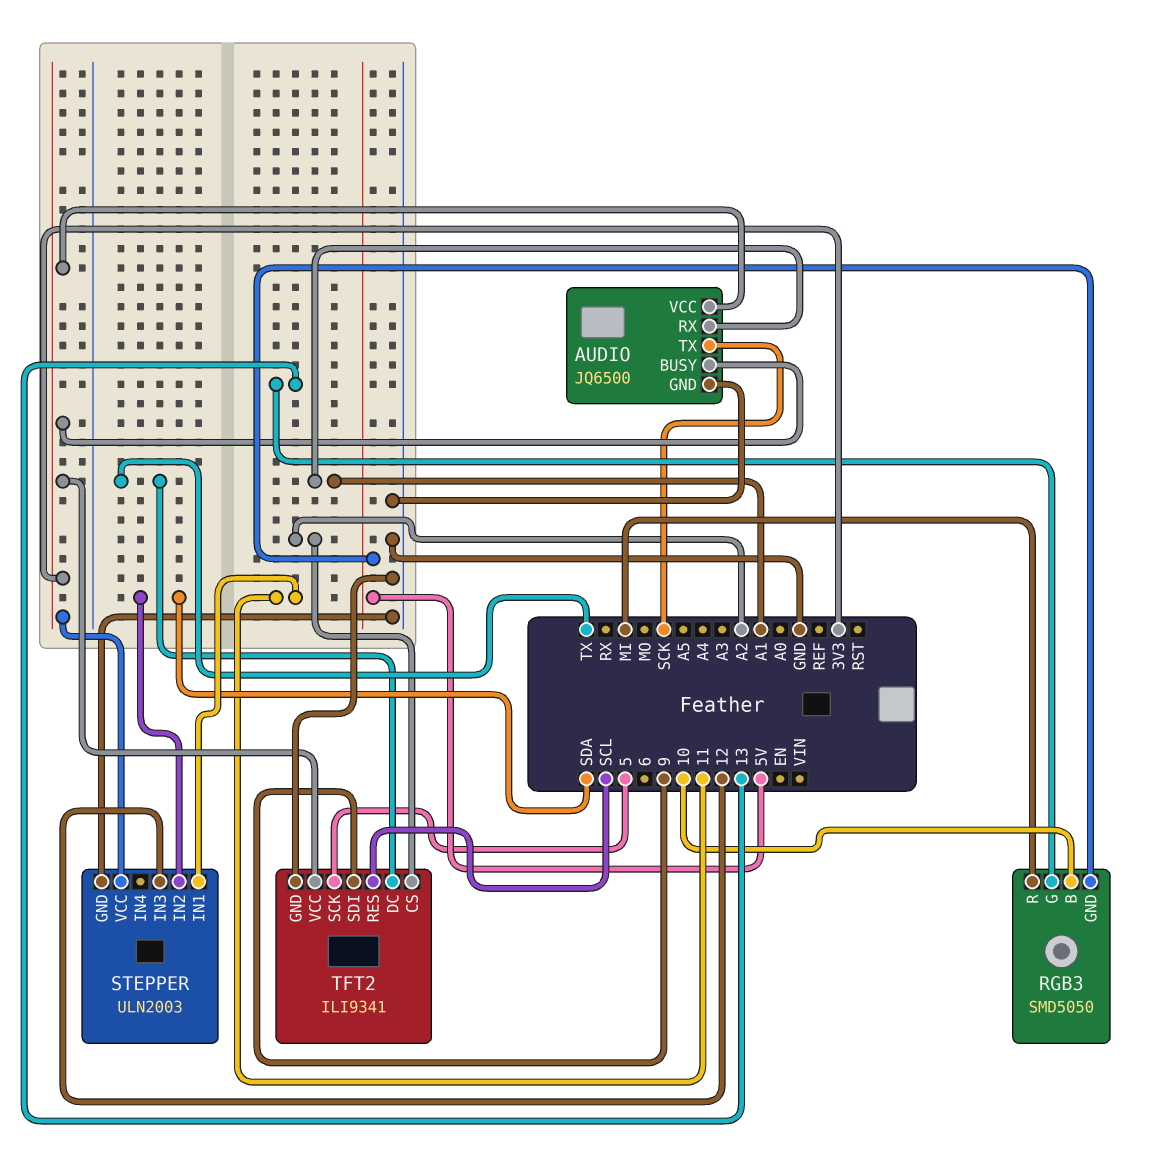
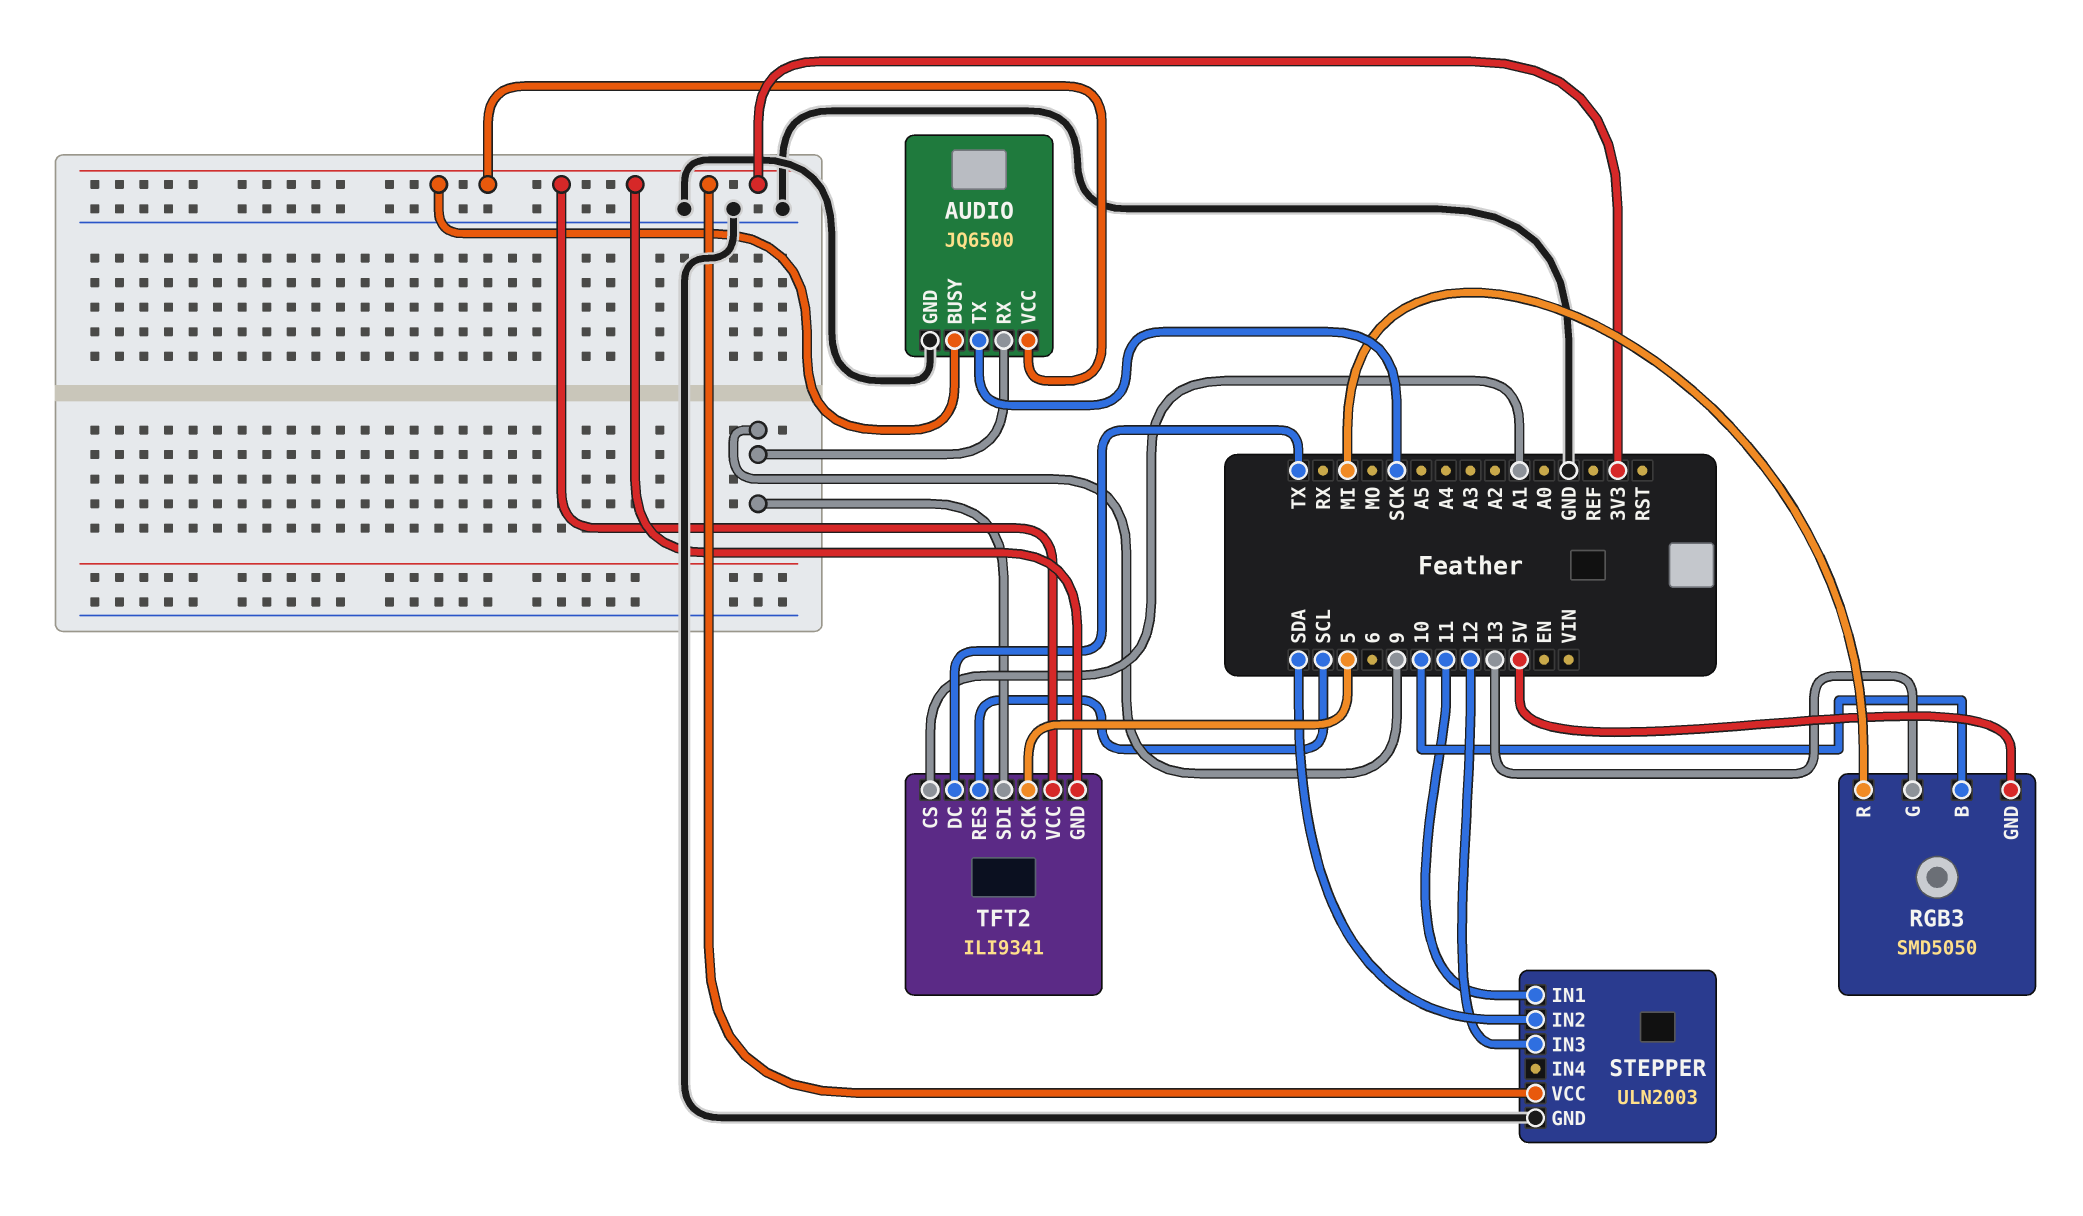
AUDIO pin RX: A1 -> 9
TFT2 pin CS: A2 -> A1
TFT2 pin GND: GND -> 3V3

